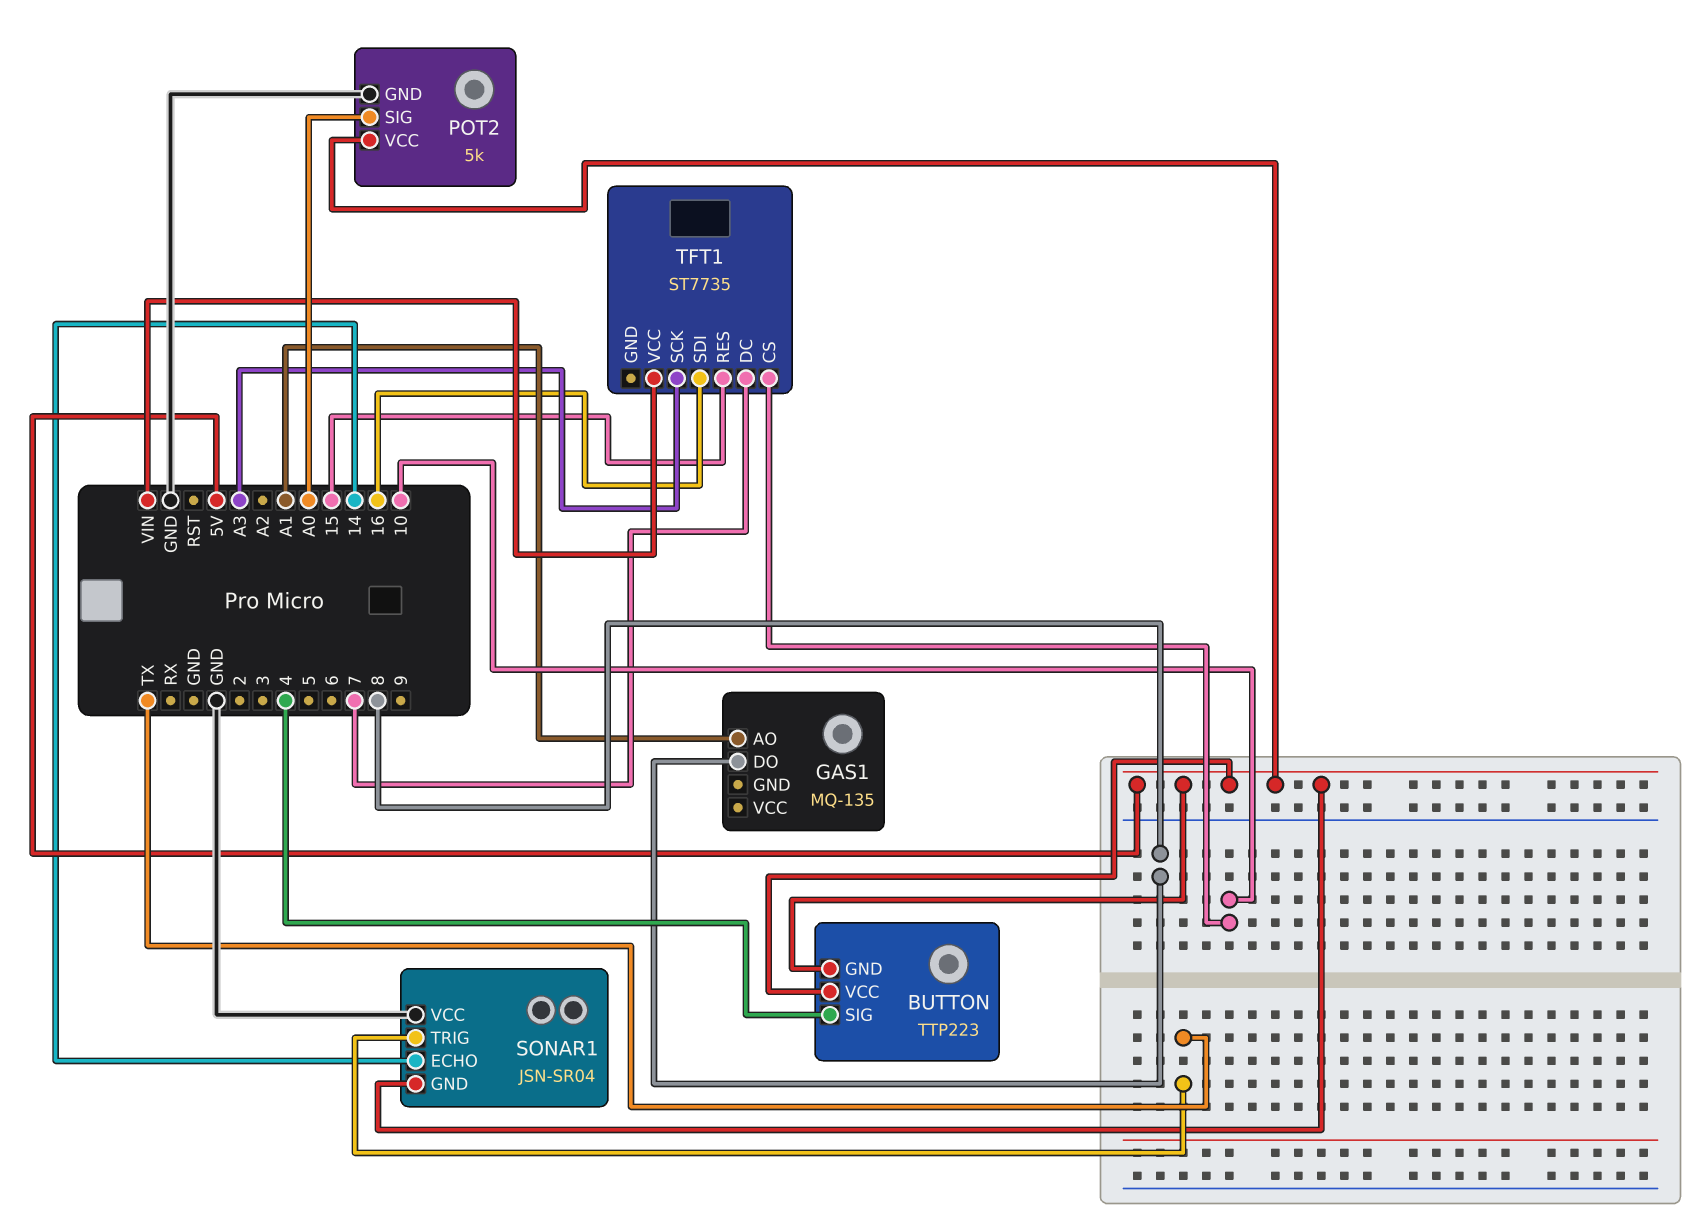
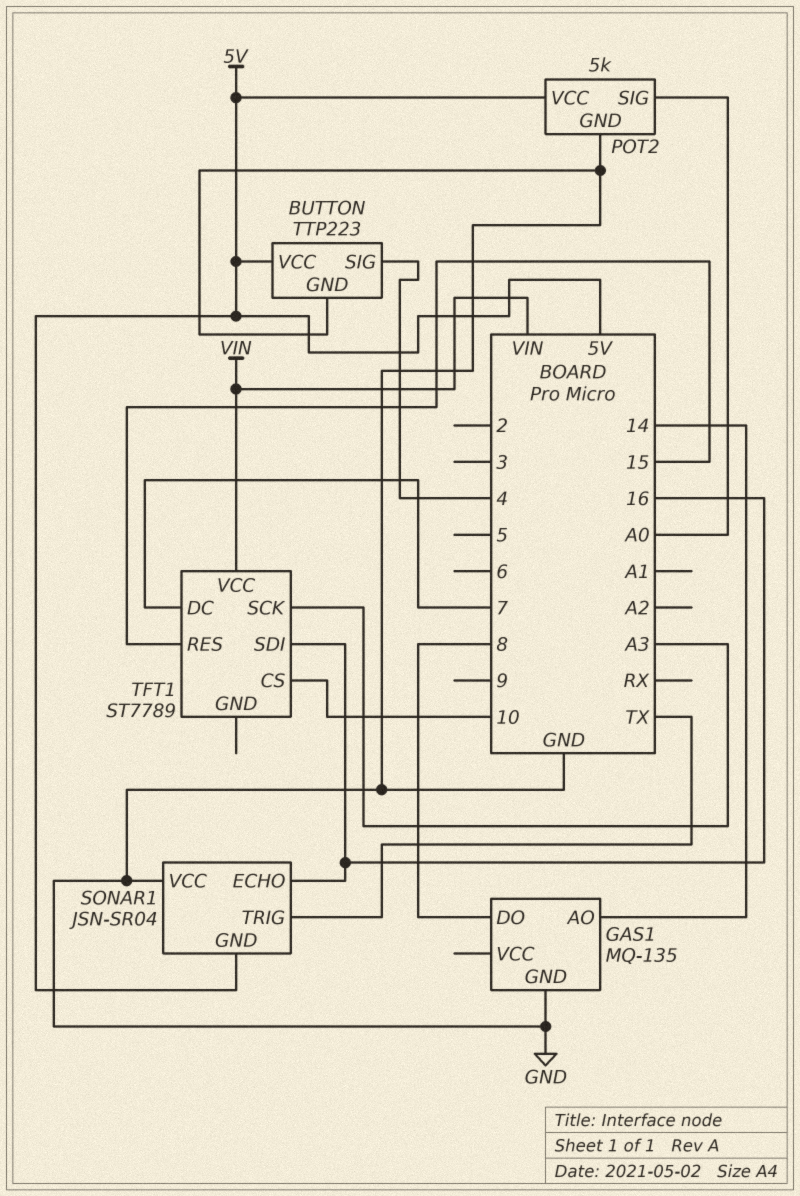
BUTTON pin GND: 5V -> GND
GAS1 pin AO: A1 -> 14
GAS1 pin GND: none -> GND
SONAR1 pin ECHO: 14 -> 16
TFT1: ST7735 -> ST7789

